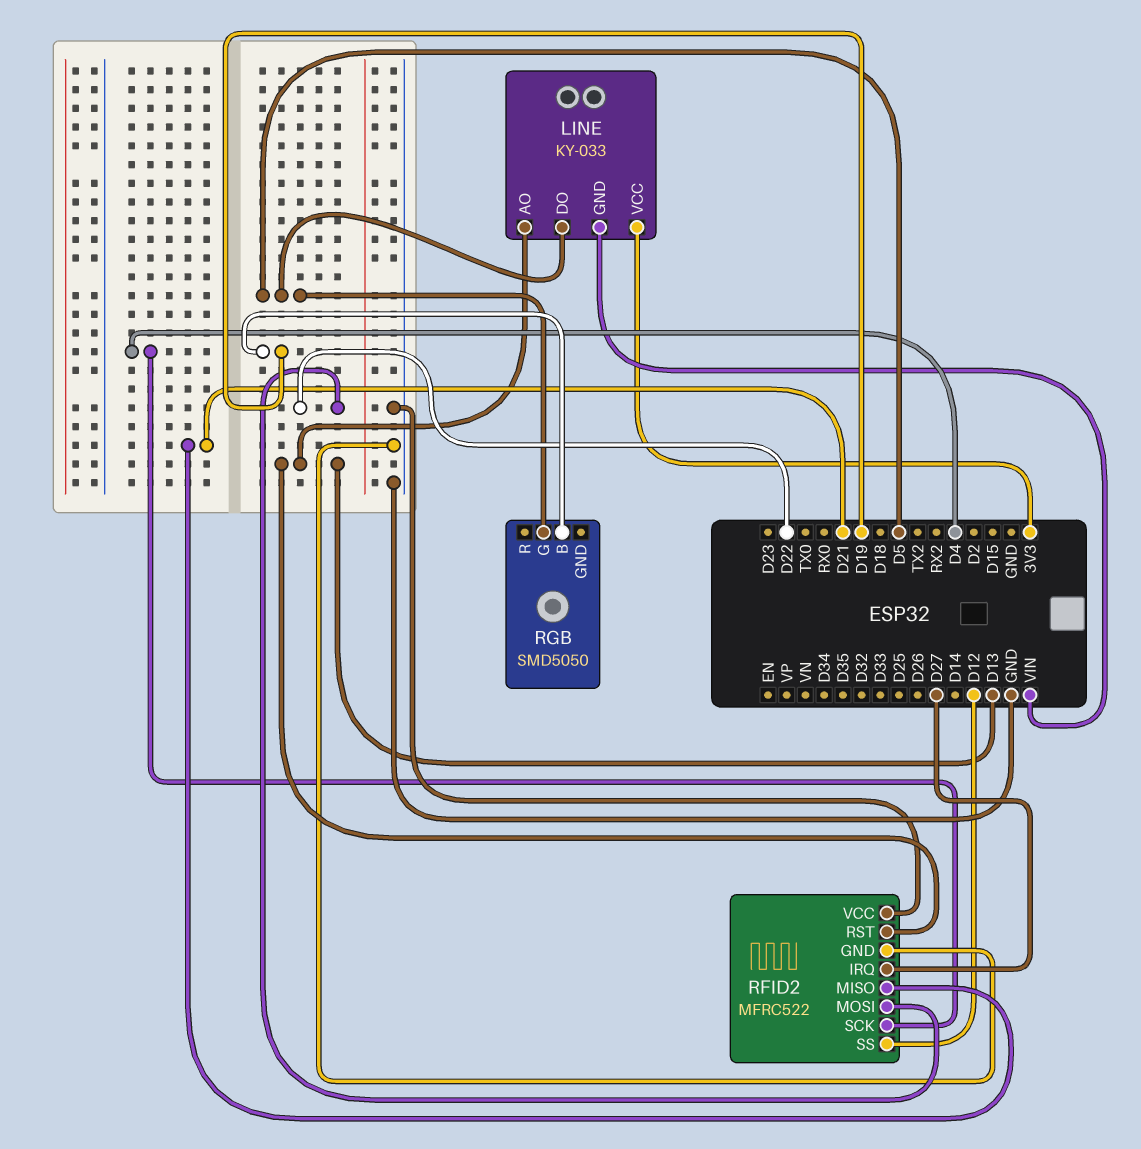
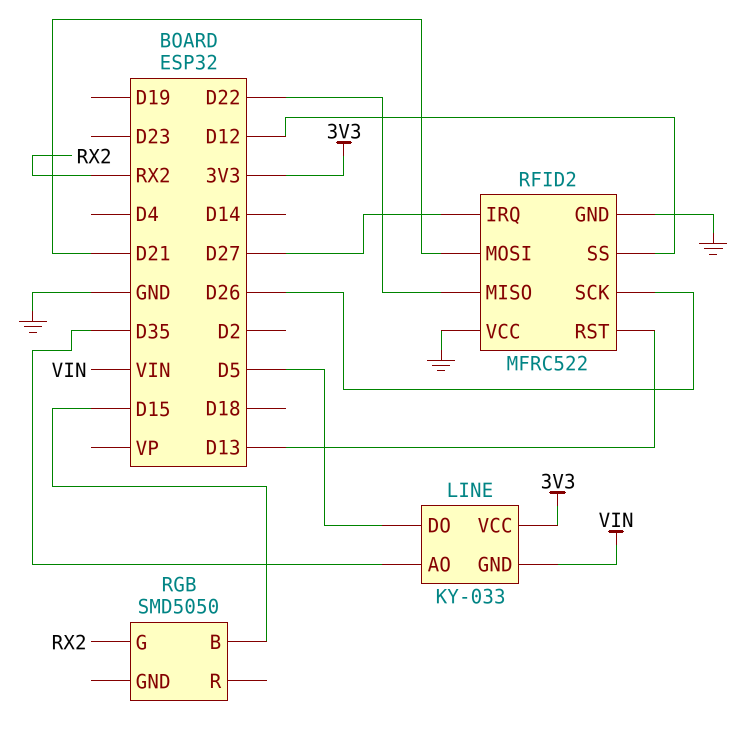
LINE pin AO: D13 -> D35
RFID2 pin MISO: D21 -> D22
RFID2 pin MOSI: D22 -> D21
RFID2 pin SCK: D4 -> D26
RGB pin B: D19 -> D15
RGB pin G: D5 -> RX2

